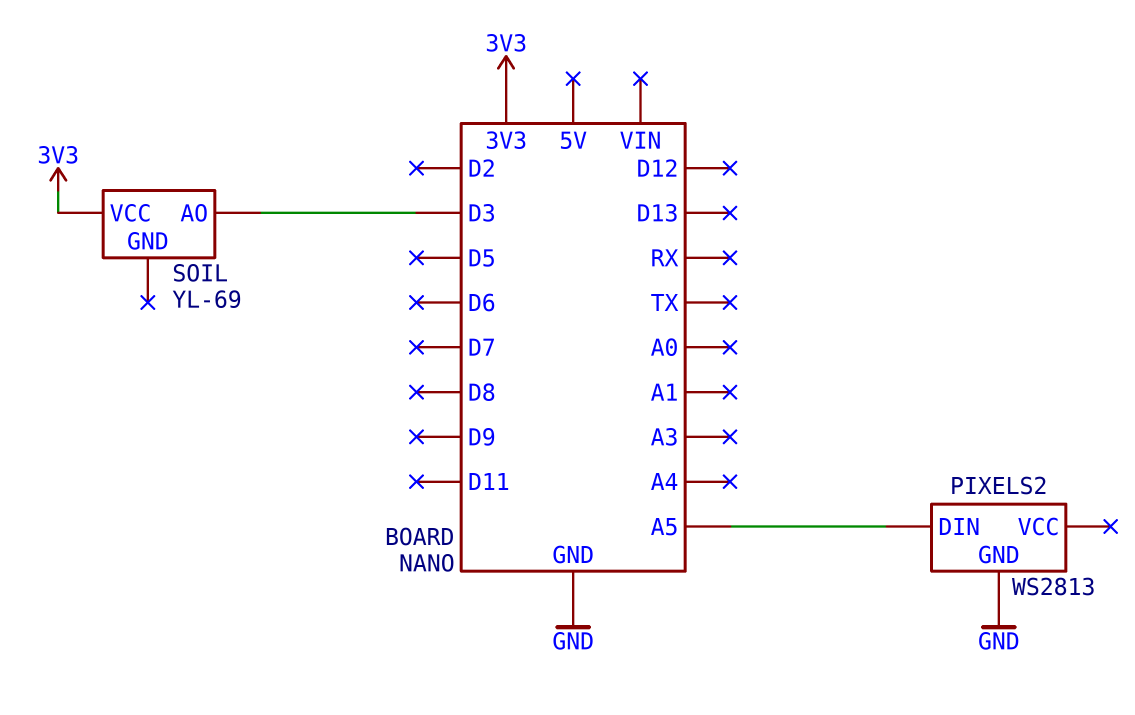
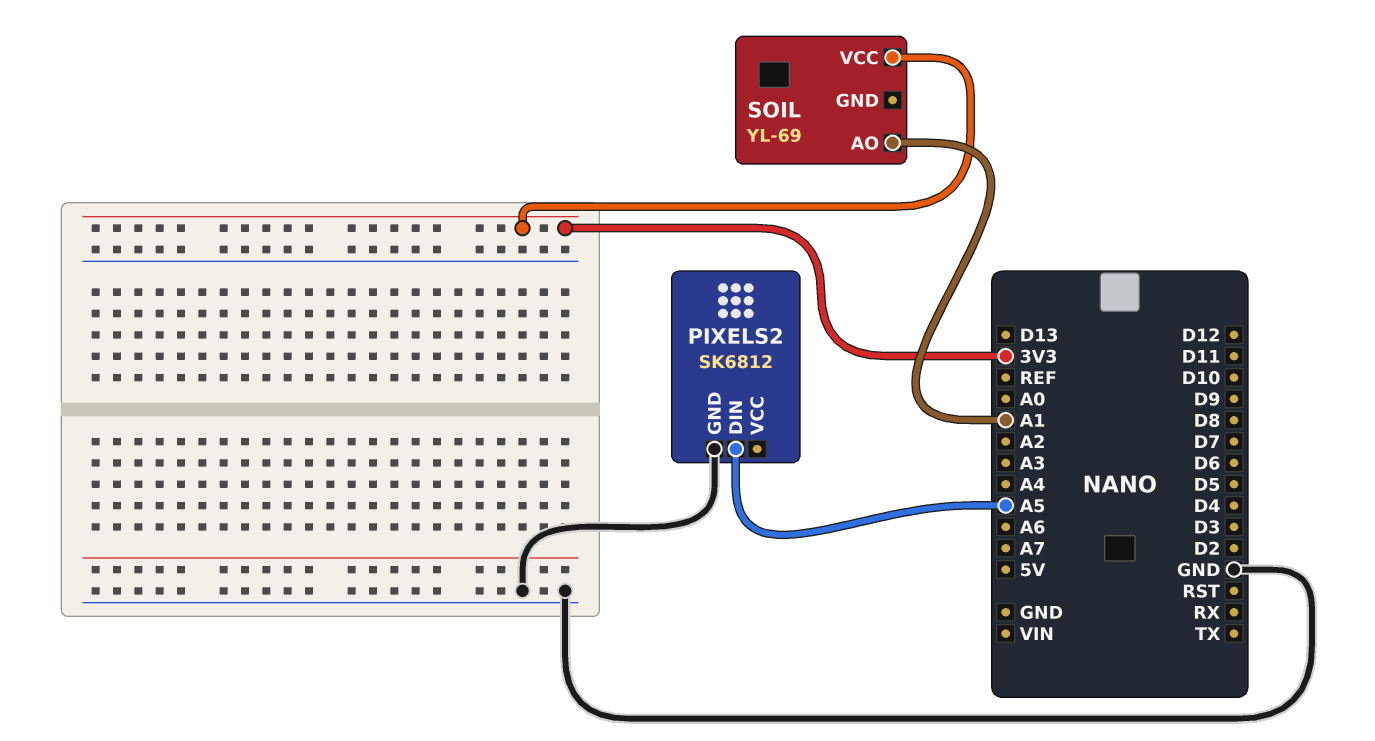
PIXELS2: WS2813 -> SK6812
SOIL pin AO: D3 -> A1

